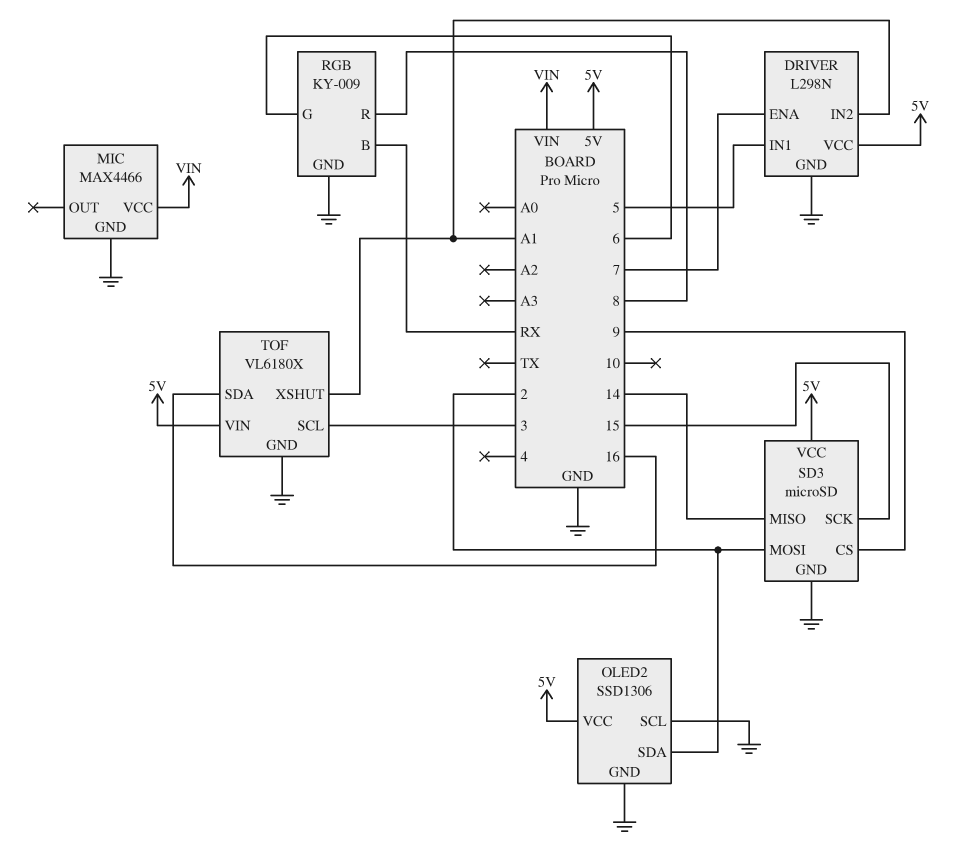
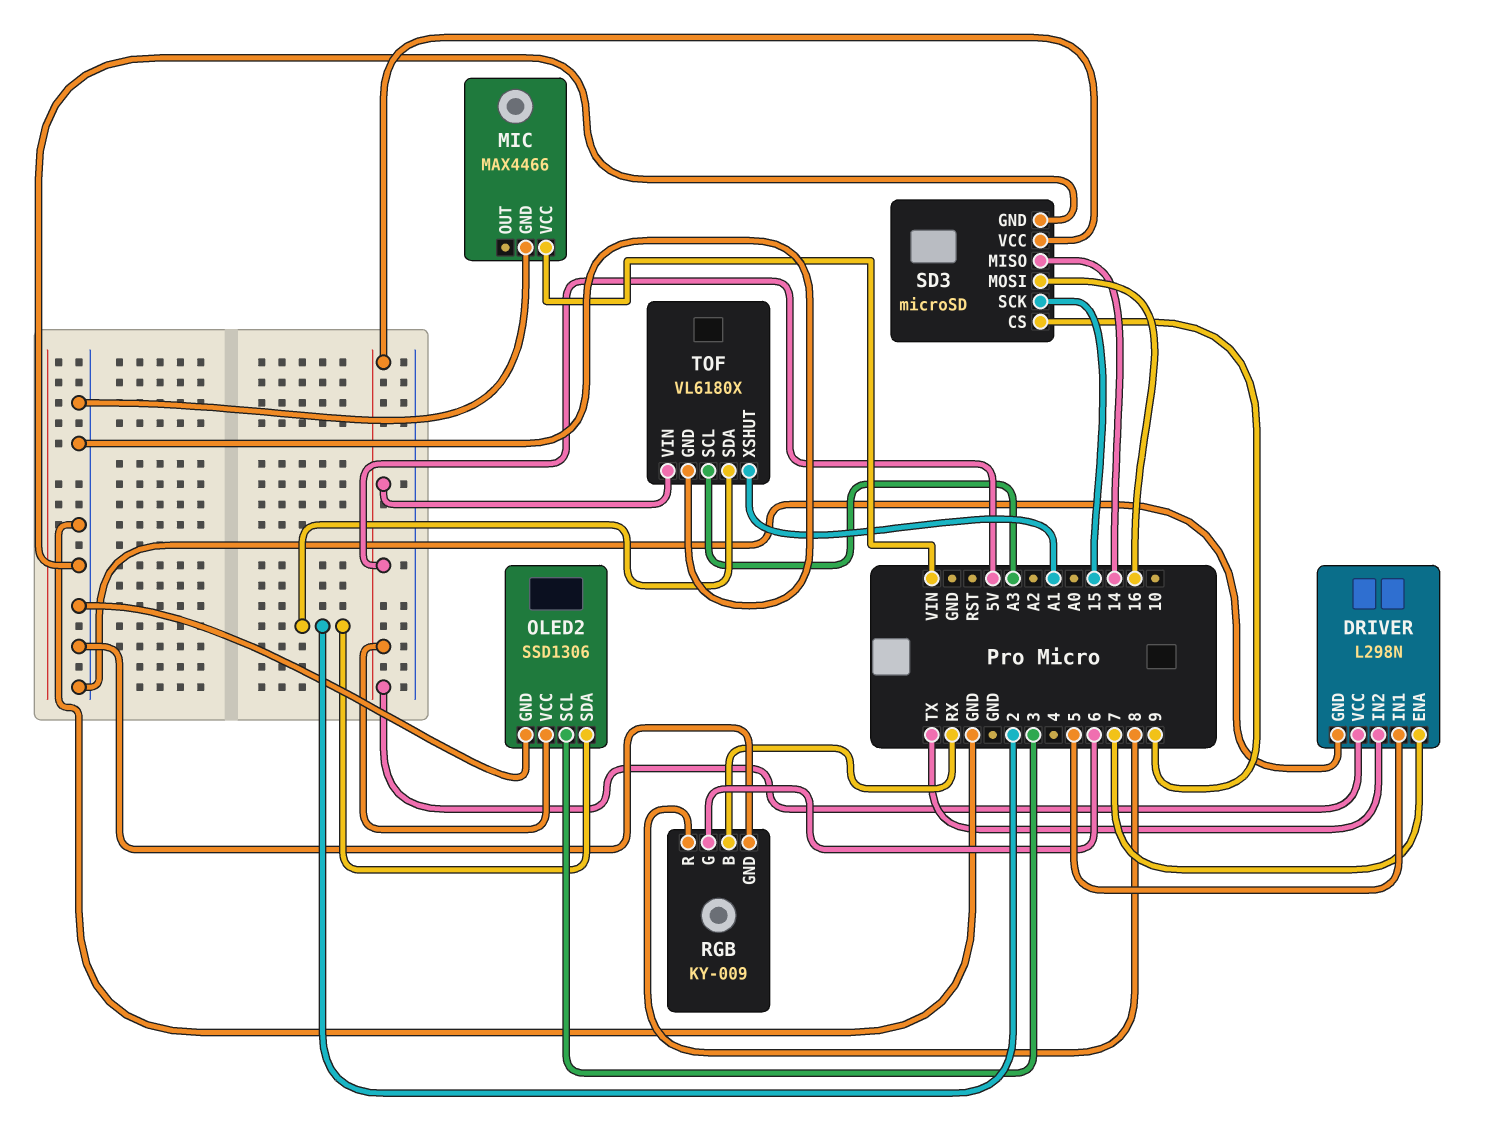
DRIVER pin IN2: A1 -> TX
OLED2 pin SCL: GND -> 3
SD3 pin MOSI: 2 -> 16
TOF pin SCL: 3 -> A3
TOF pin SDA: 16 -> 2

